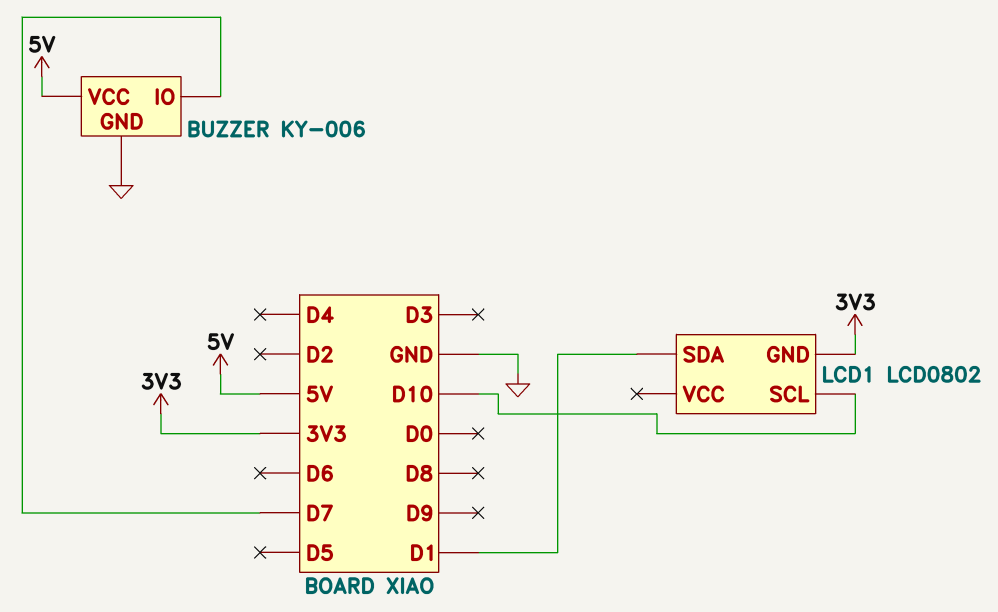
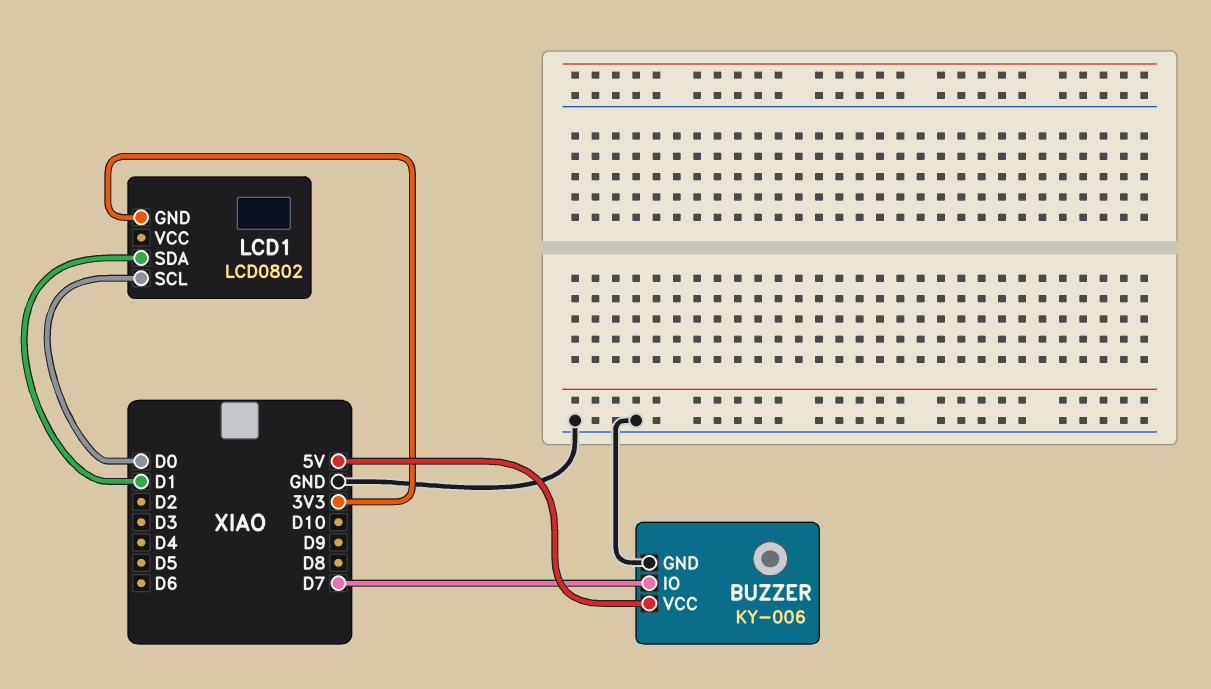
LCD1 pin SCL: D10 -> D0

